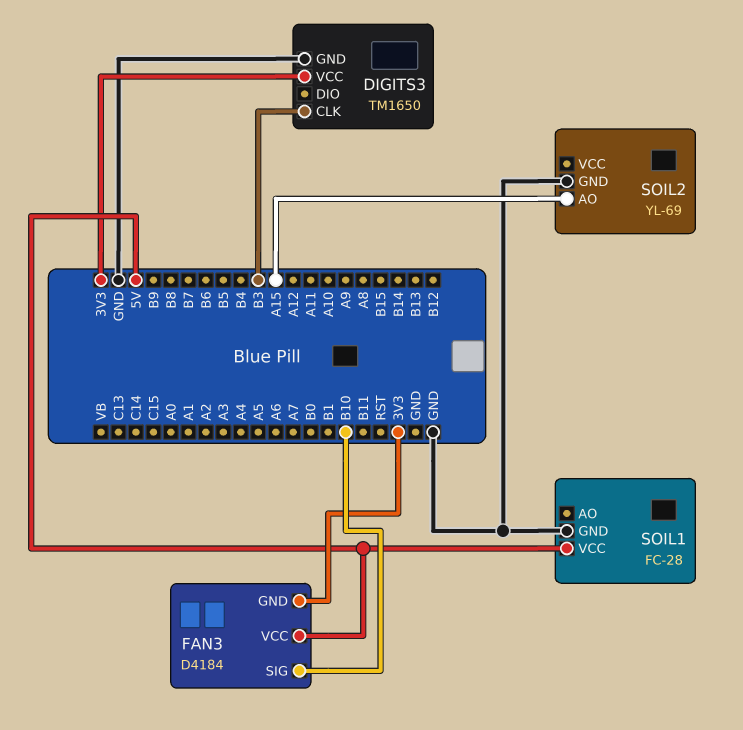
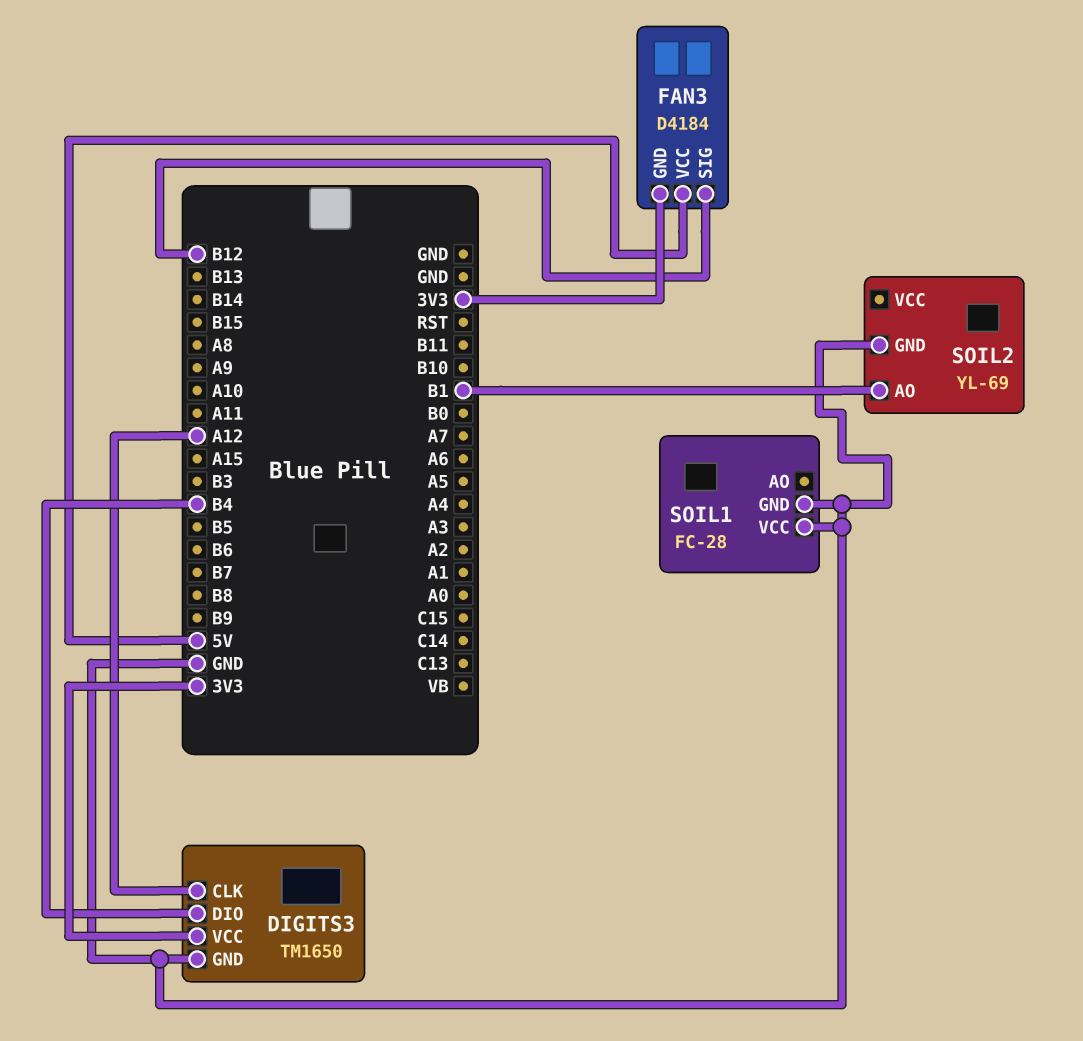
DIGITS3 pin CLK: B3 -> A12
DIGITS3 pin DIO: none -> B4
FAN3 pin SIG: B10 -> B12
SOIL1 pin VCC: 5V -> GND
SOIL2 pin AO: A15 -> B1

